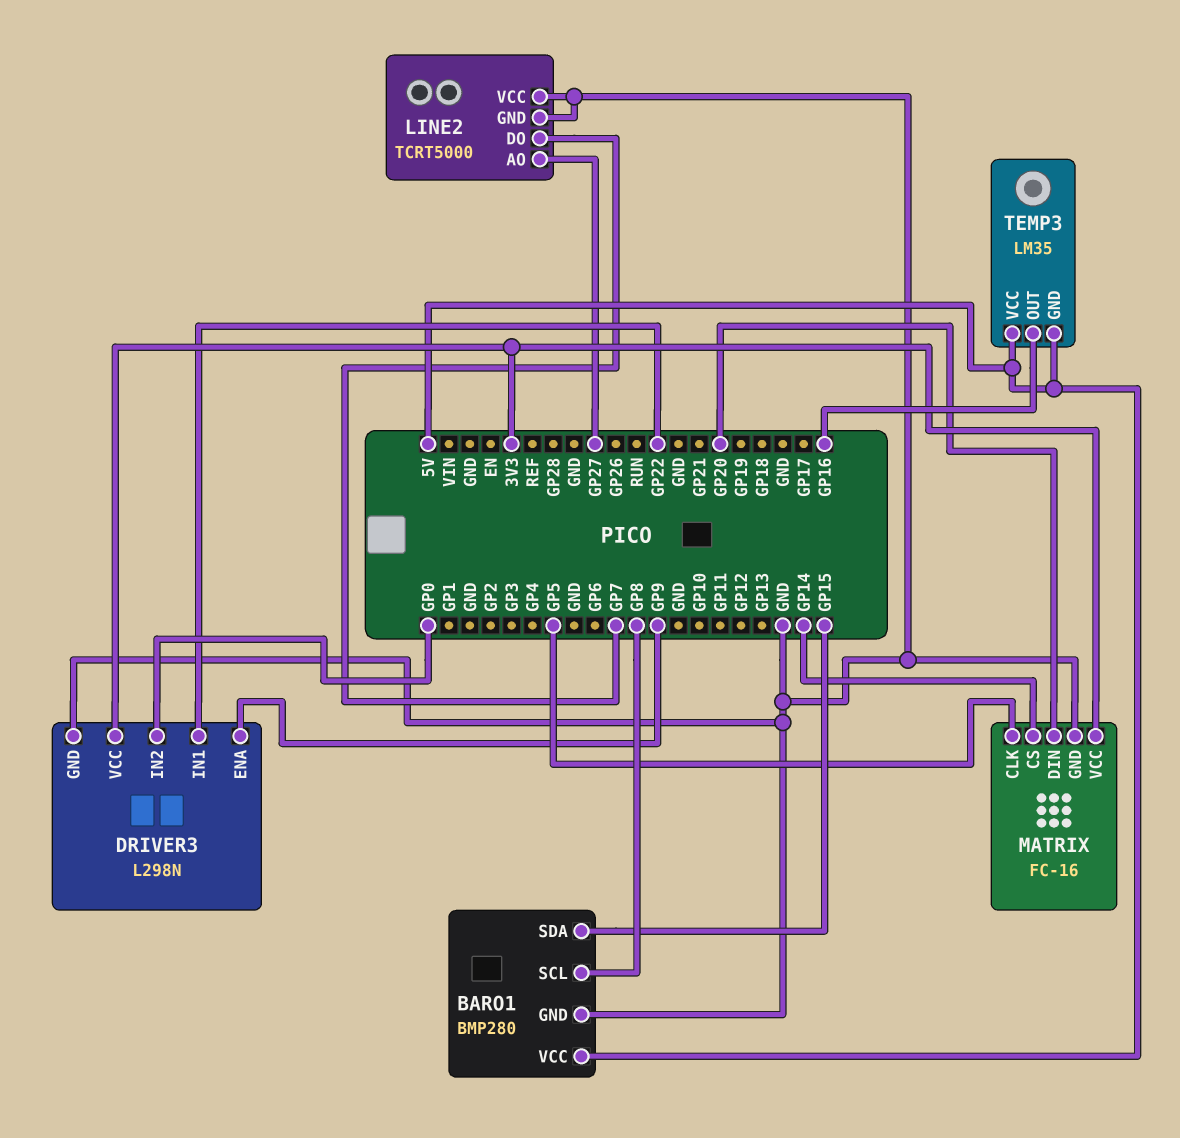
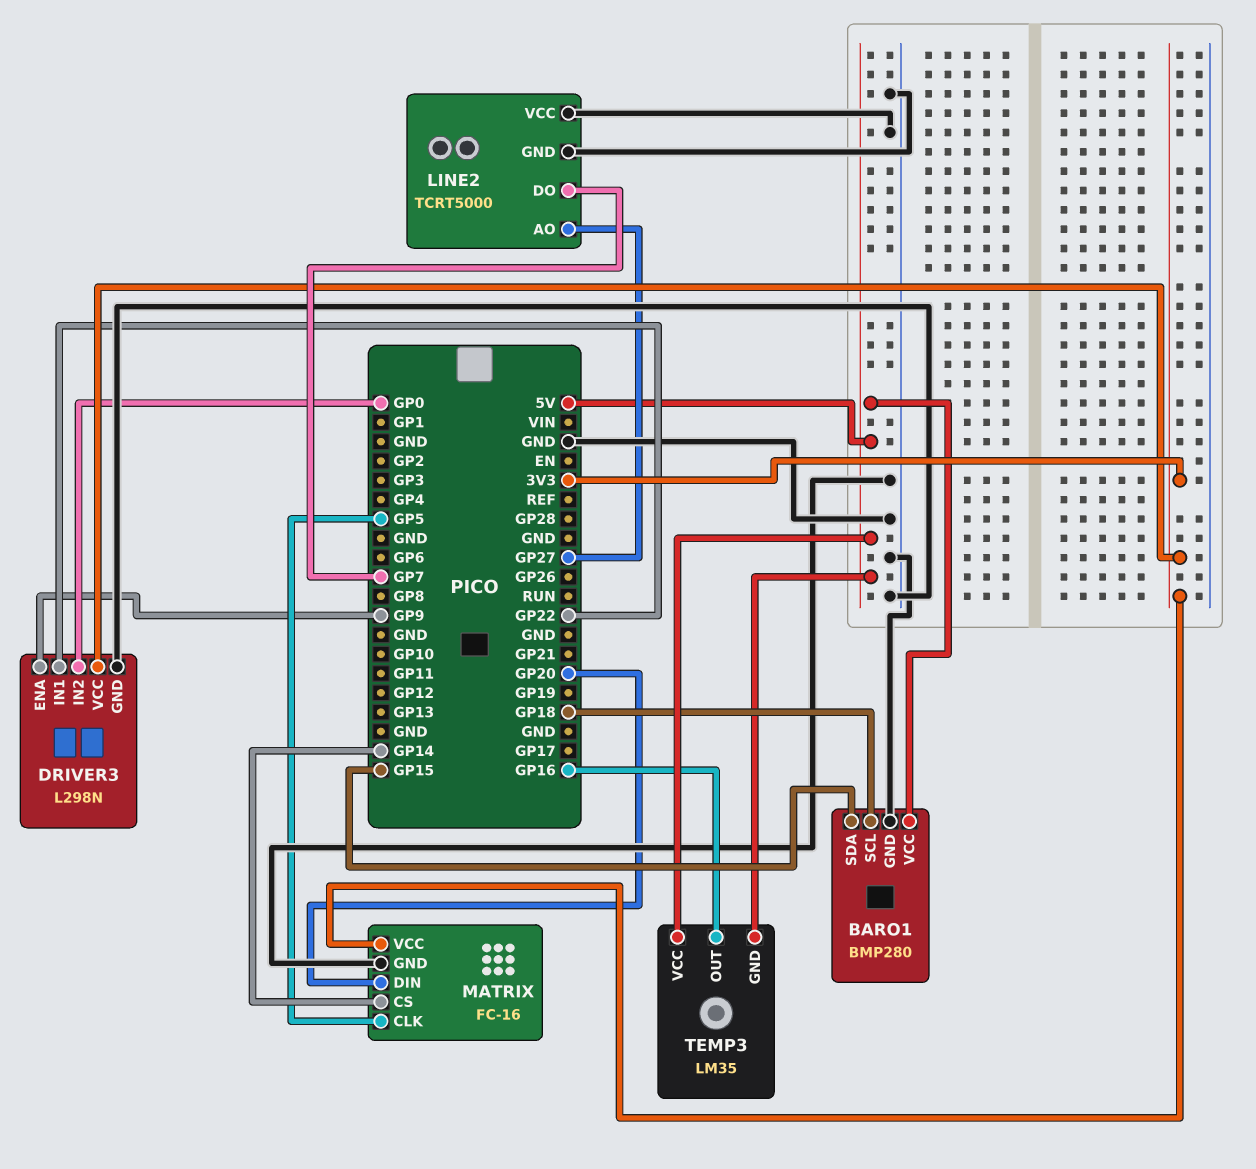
BARO1 pin SCL: GP8 -> GP18

